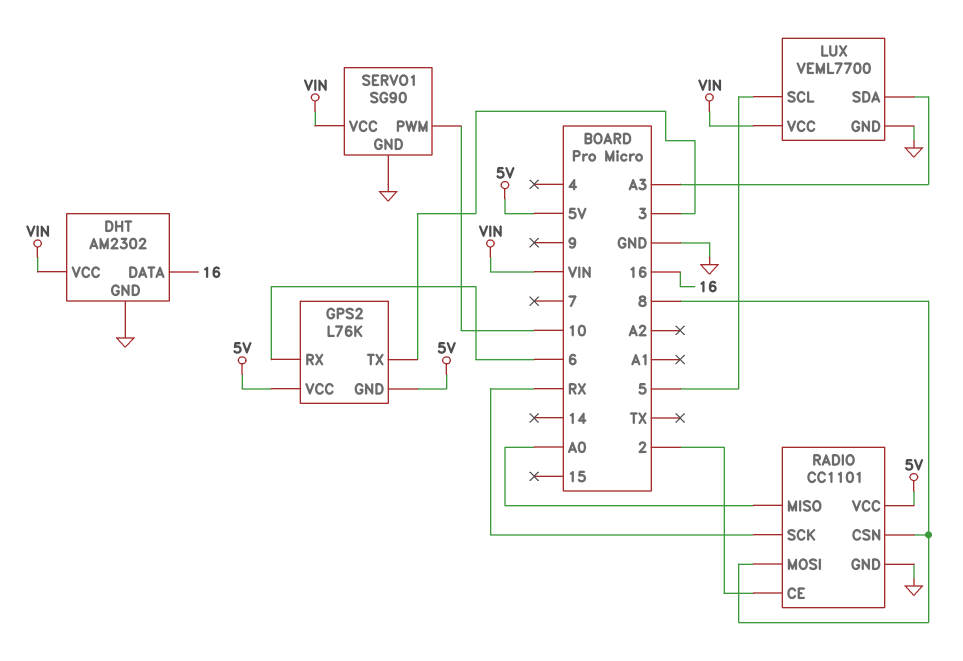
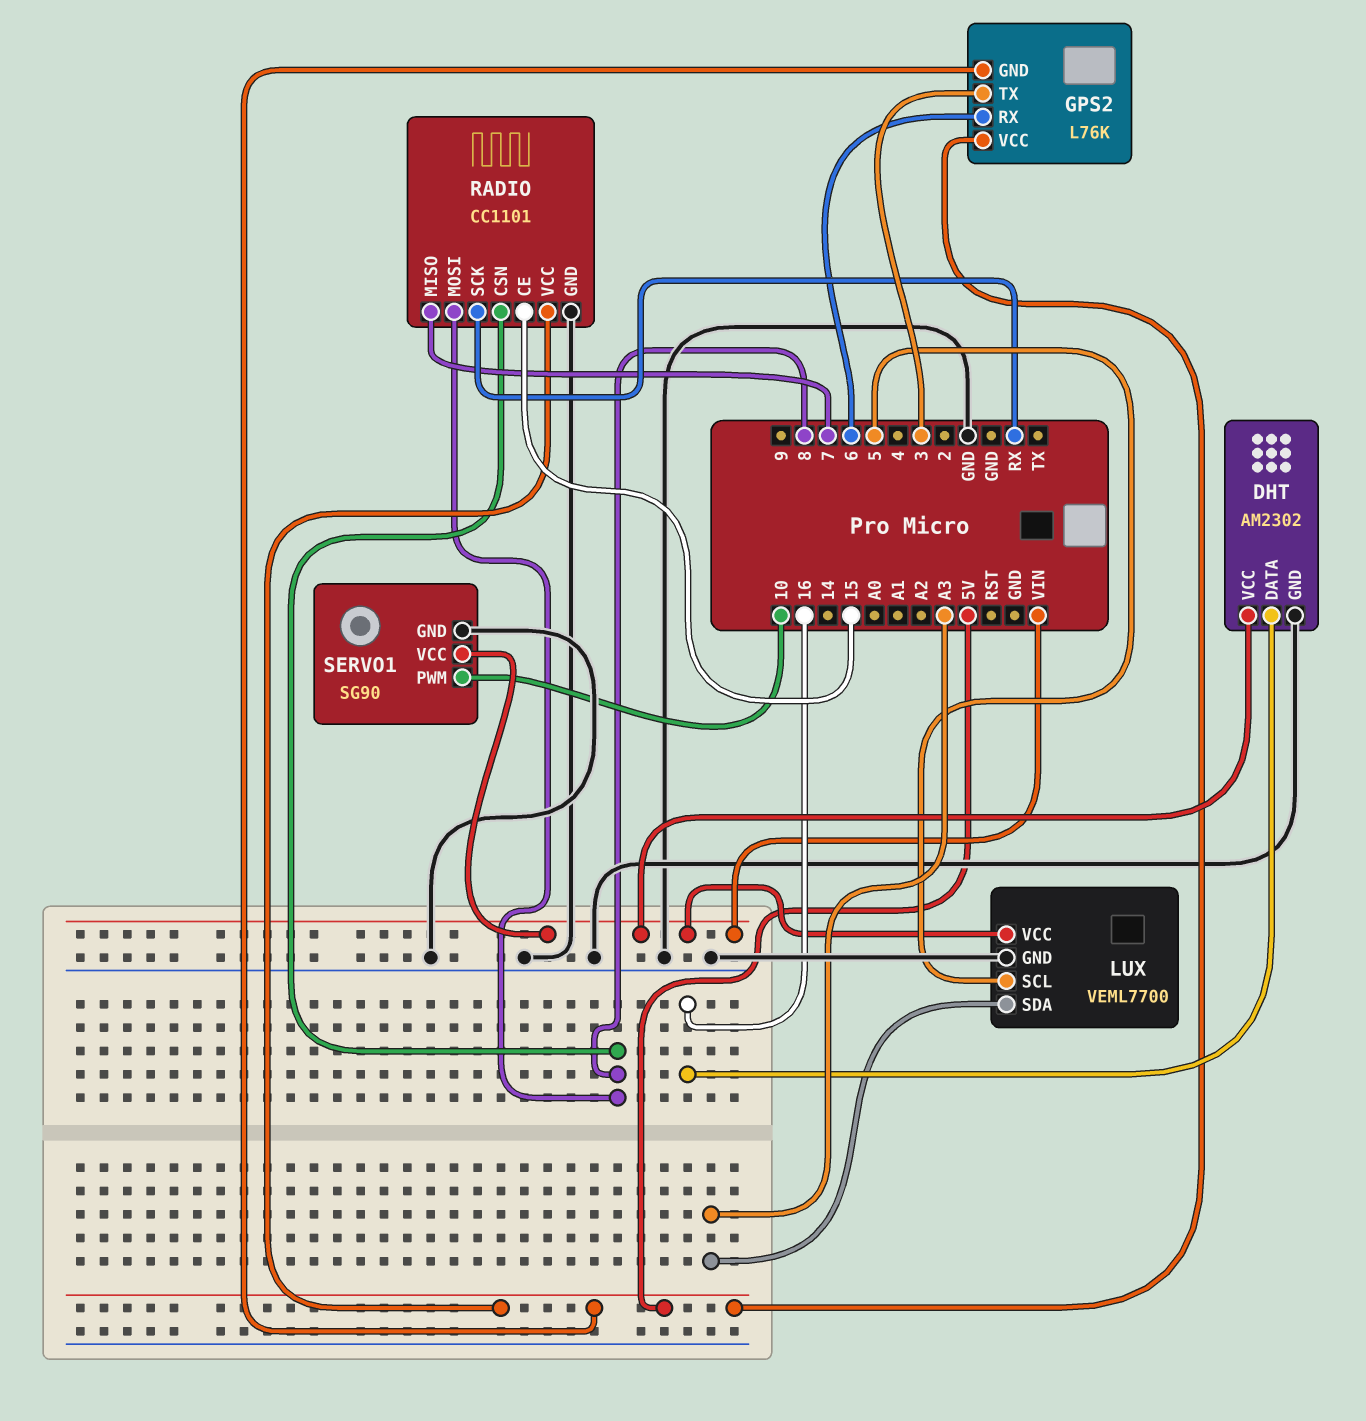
RADIO pin CE: 2 -> 15
RADIO pin MISO: A0 -> 7

